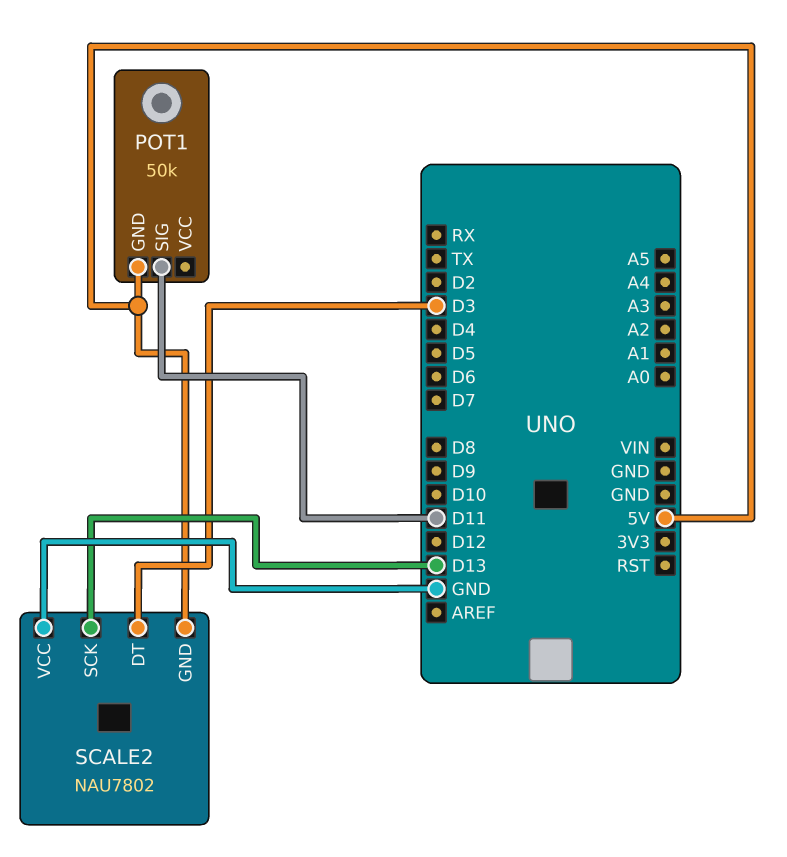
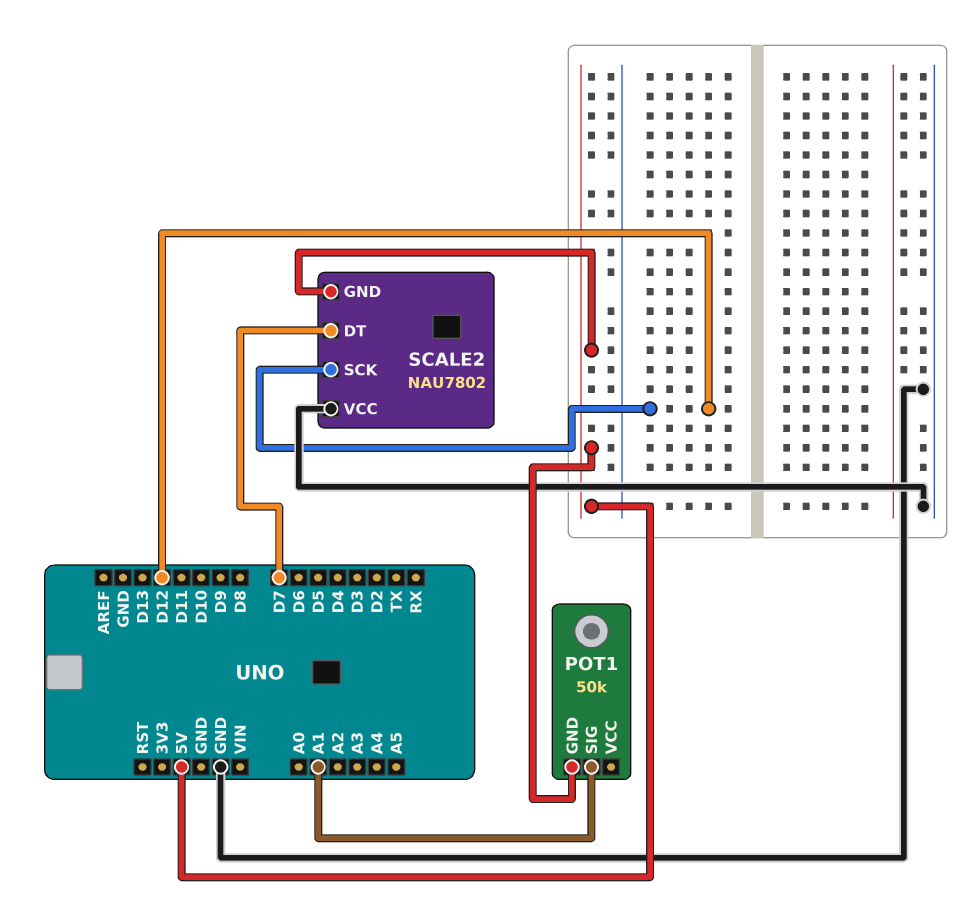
POT1 pin SIG: D11 -> A1
SCALE2 pin DT: D3 -> D7
SCALE2 pin SCK: D13 -> D12

